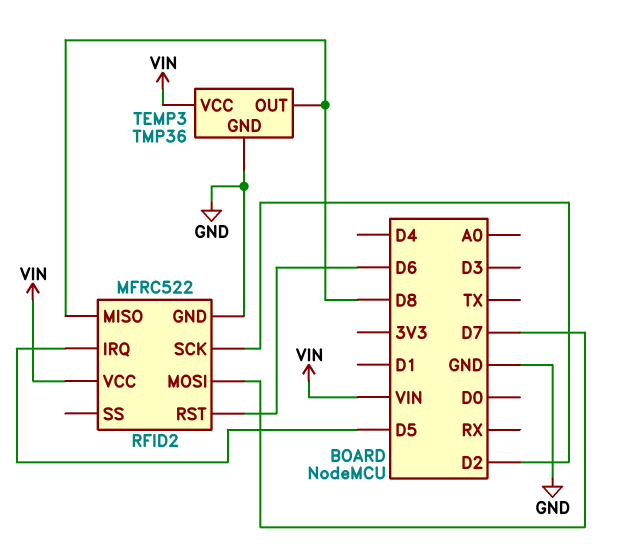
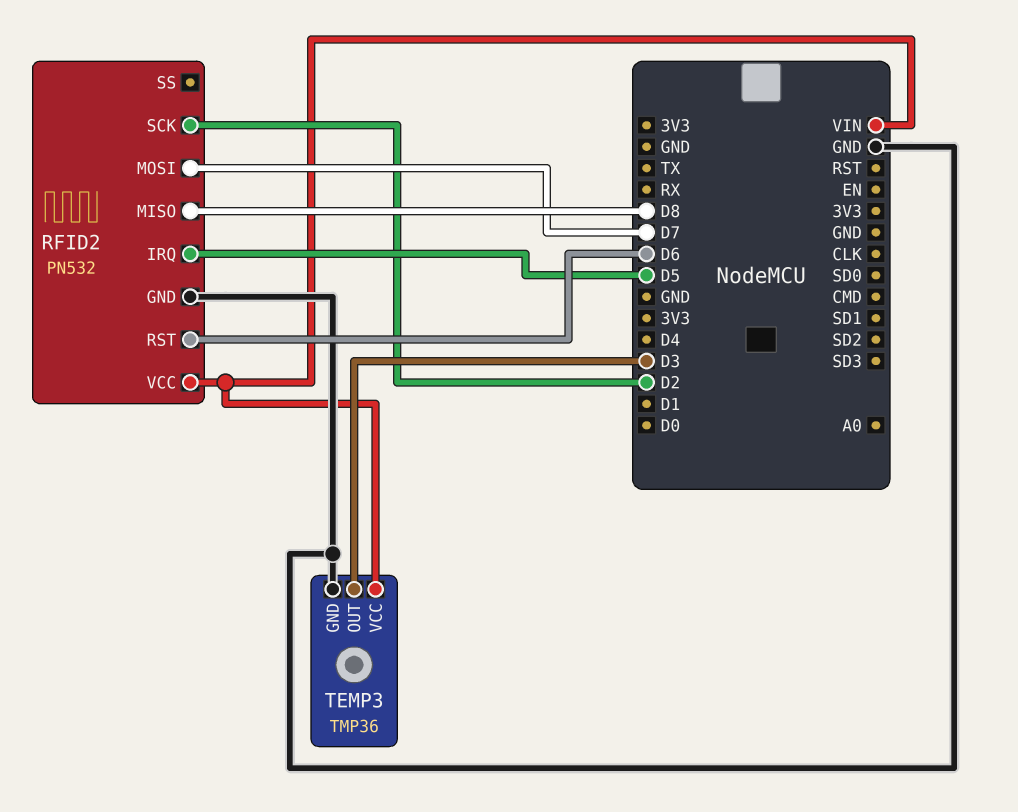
RFID2: MFRC522 -> PN532
TEMP3 pin OUT: D8 -> D3

